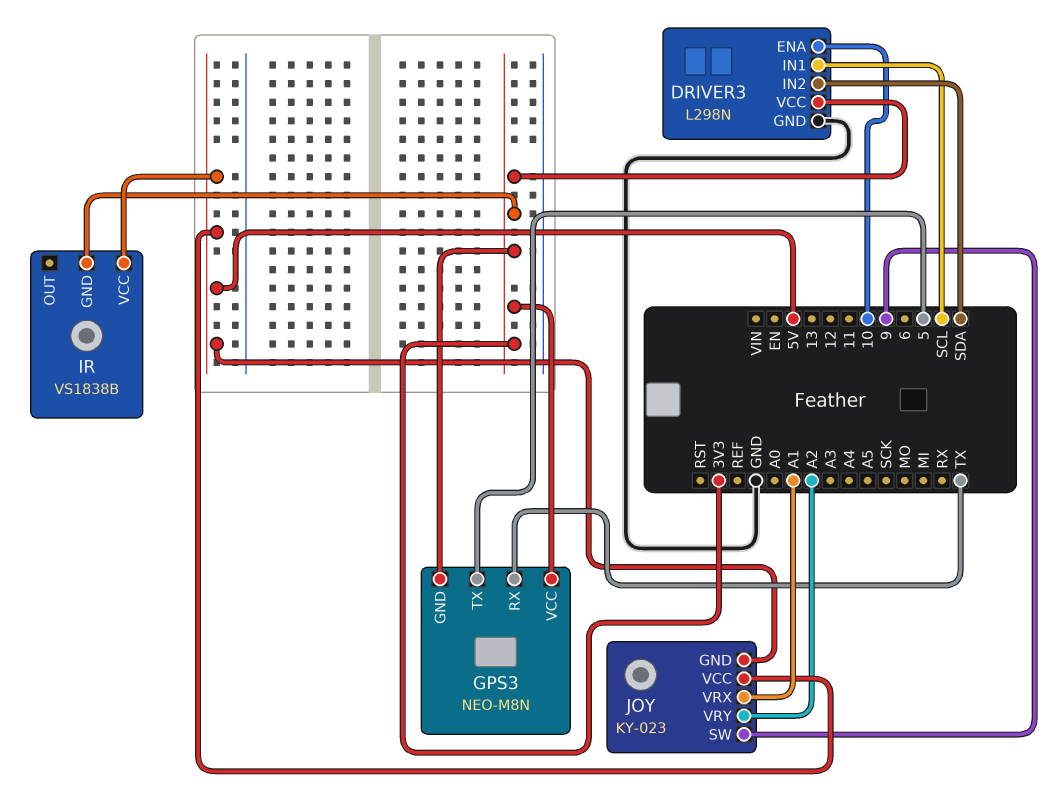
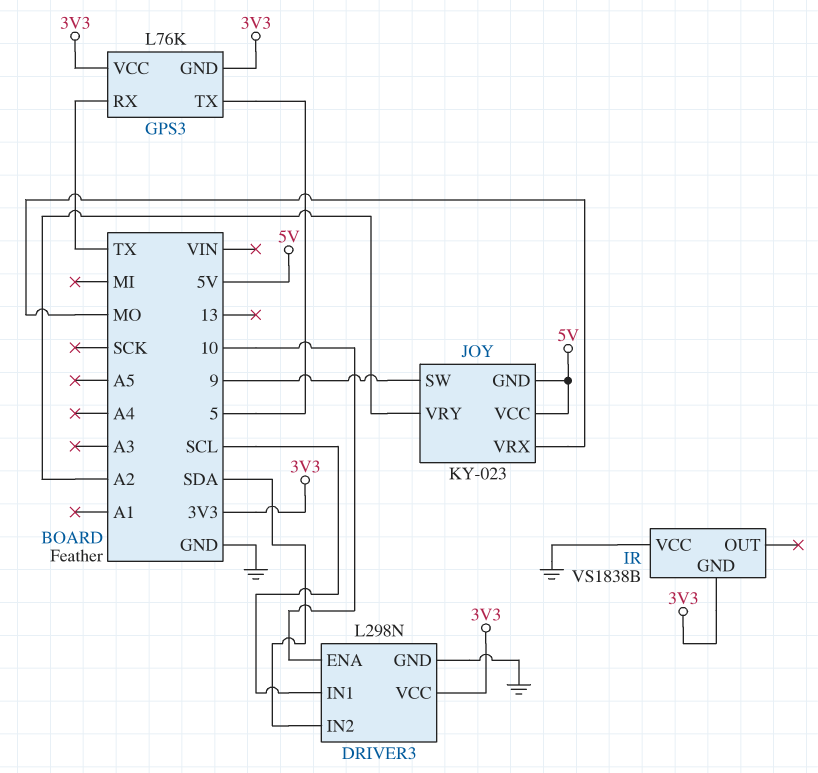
GPS3: NEO-M8N -> L76K
IR pin VCC: 5V -> GND
JOY pin VRX: A1 -> MO

